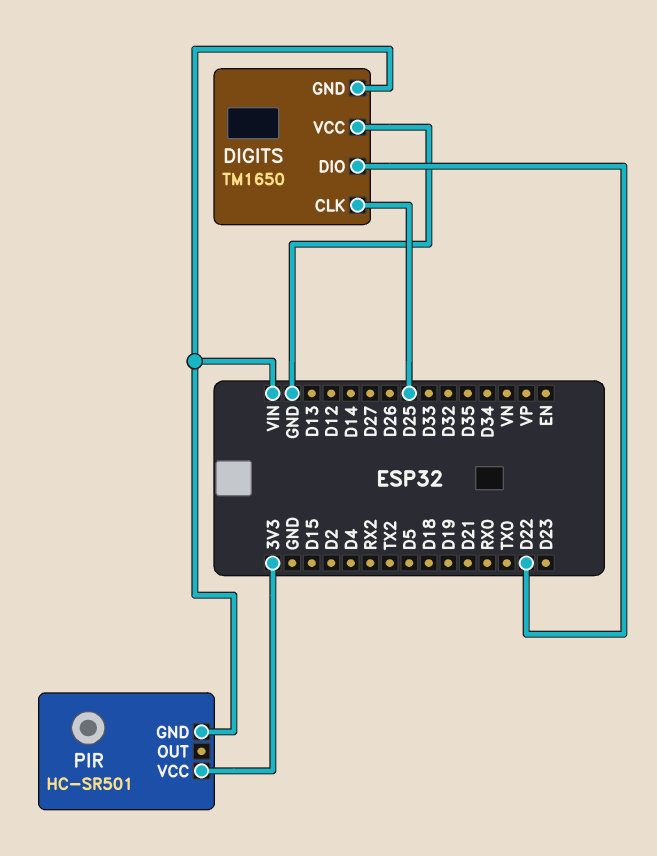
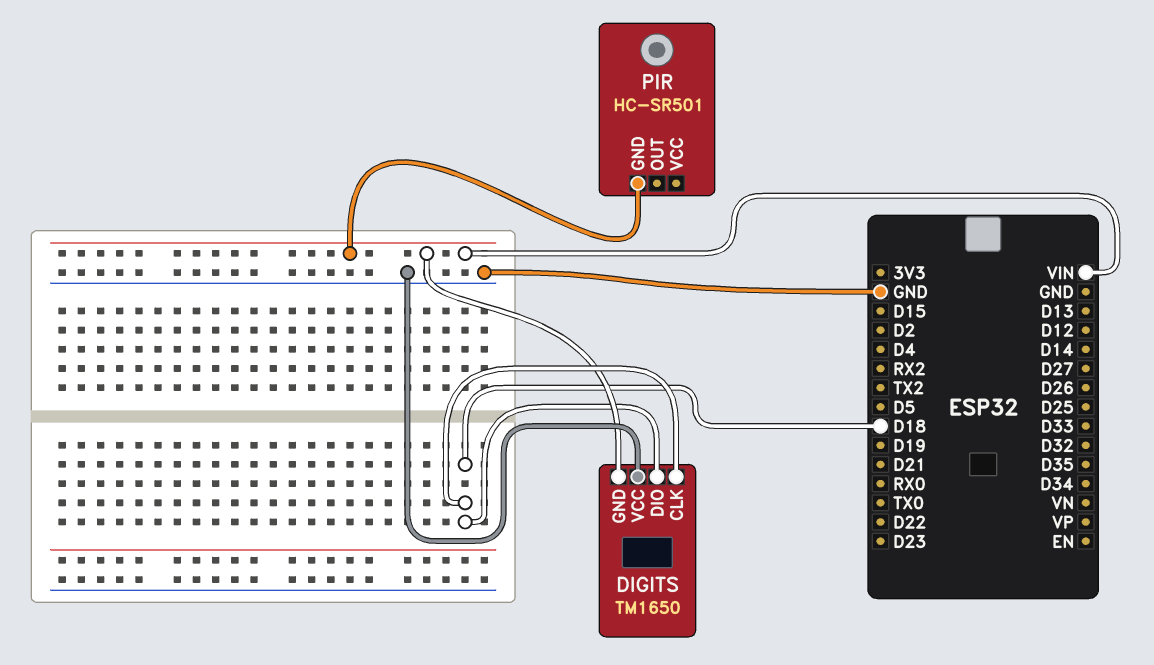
DIGITS pin CLK: D25 -> D18
DIGITS pin DIO: D22 -> D18
PIR pin VCC: 3V3 -> none

